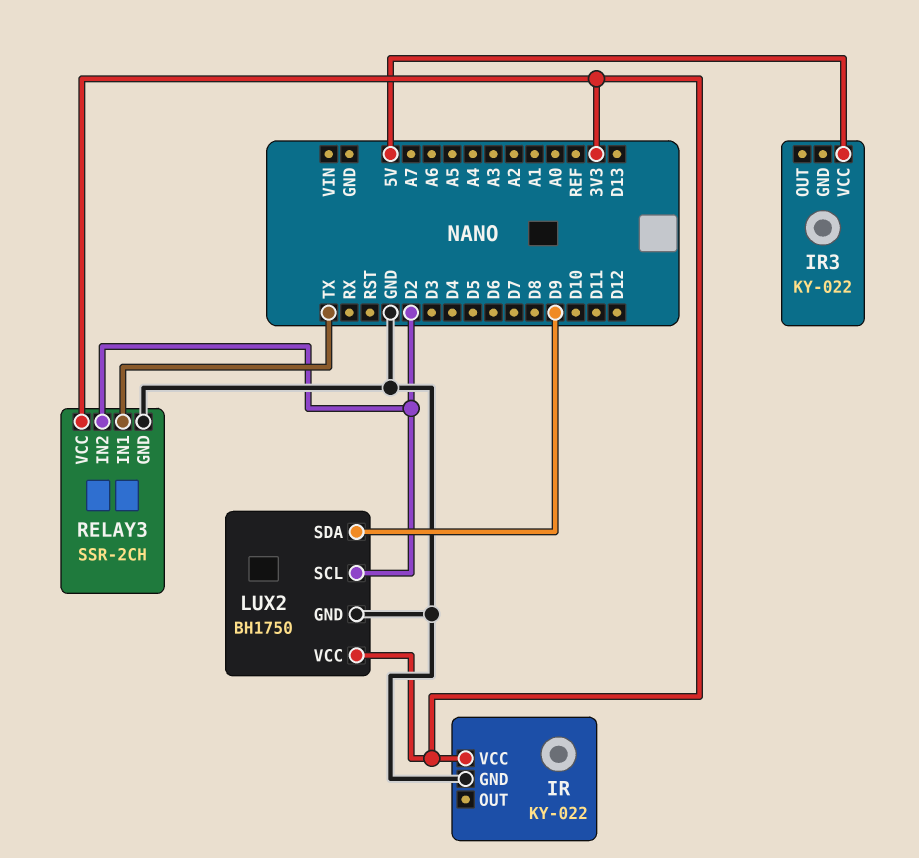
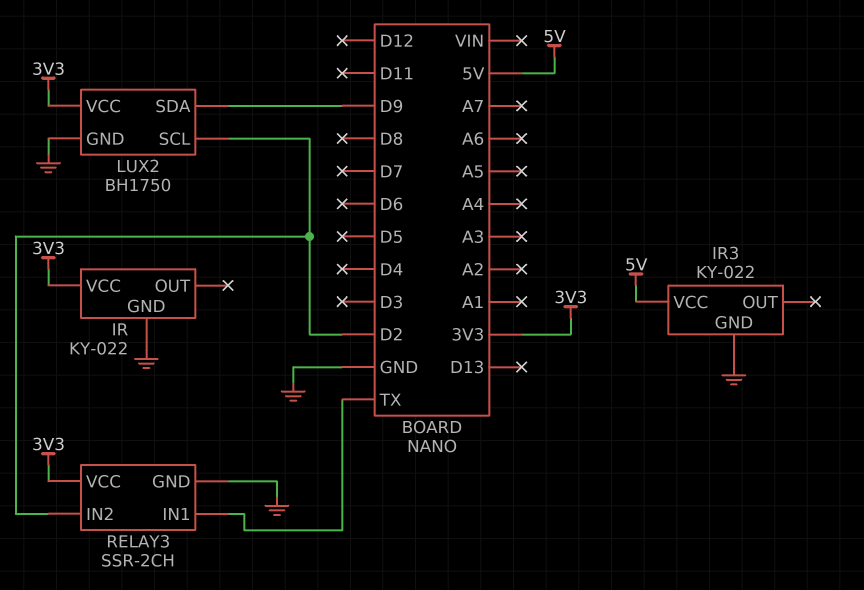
IR3 pin GND: none -> GND

